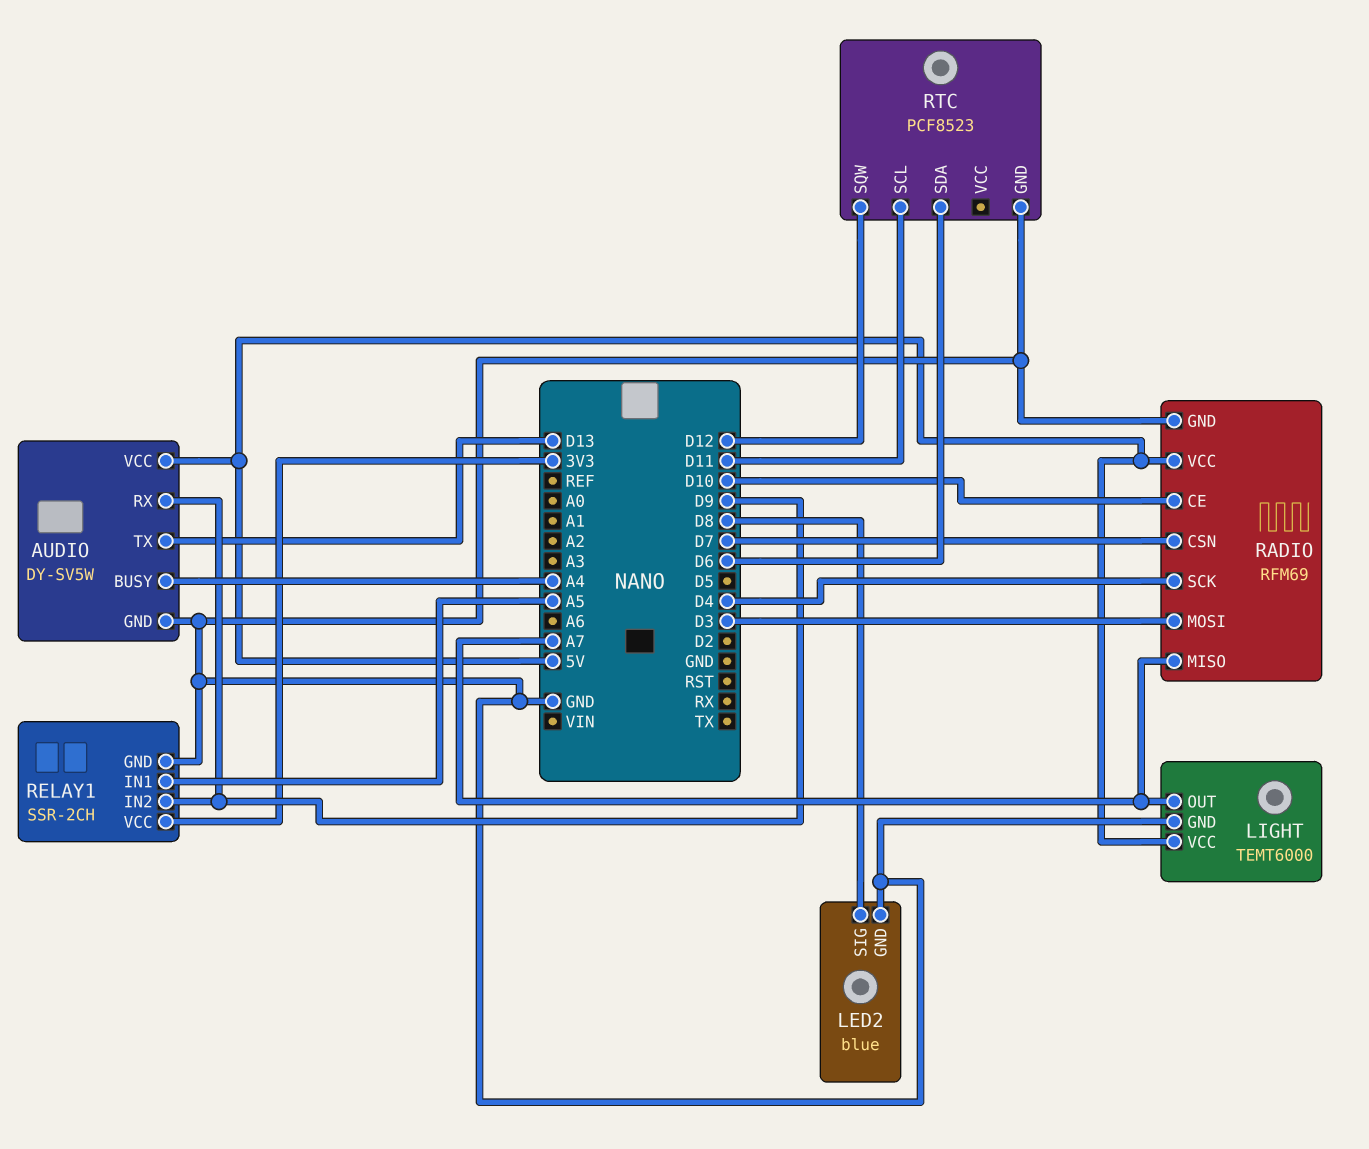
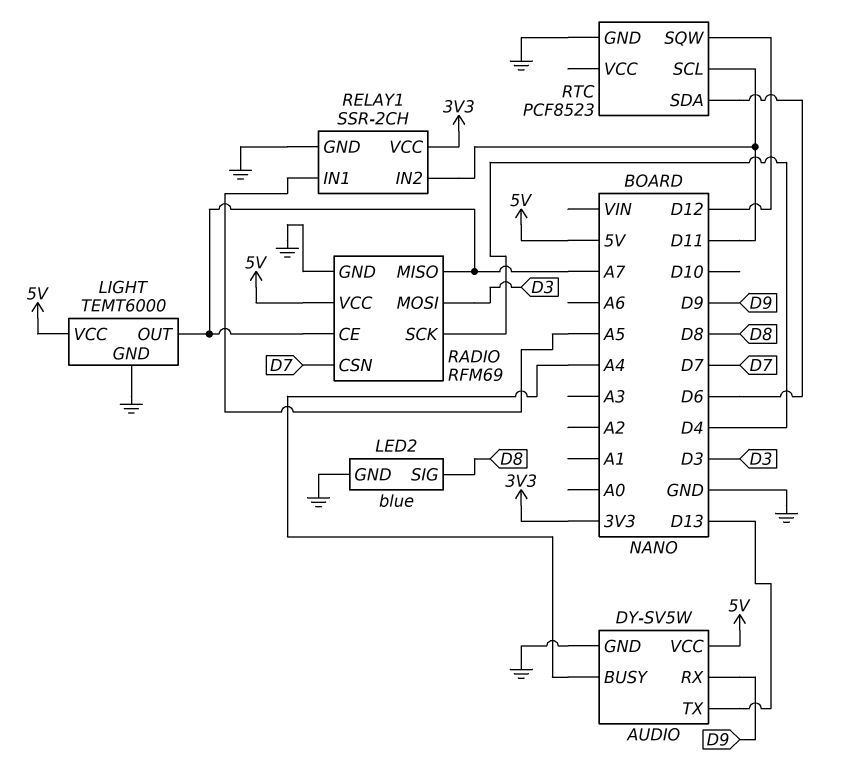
RADIO pin CE: D10 -> A7
RELAY1 pin IN2: D9 -> D11

